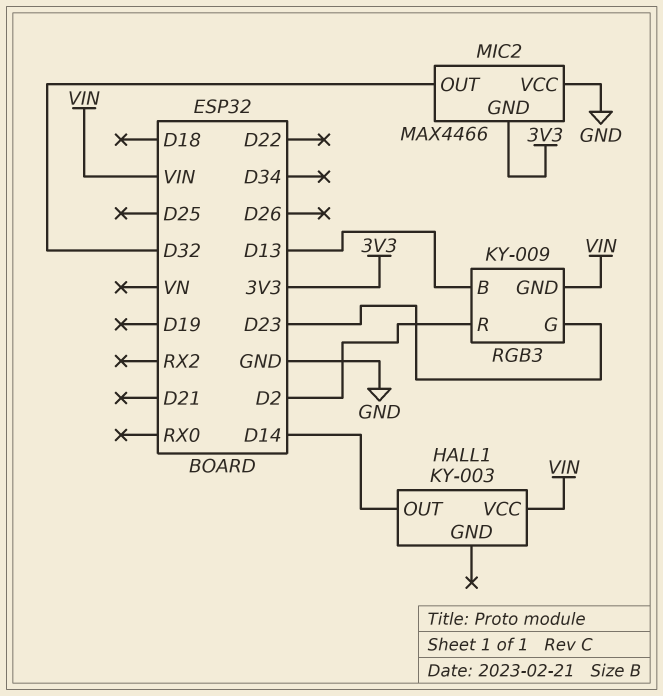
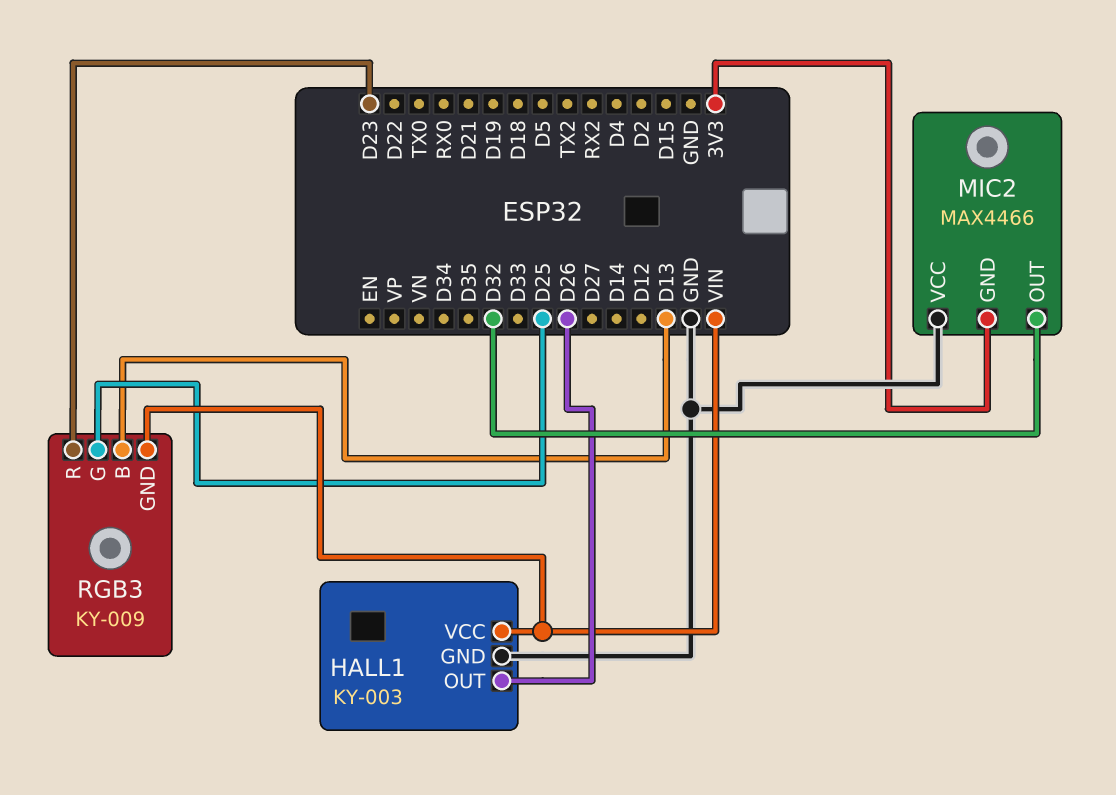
HALL1 pin GND: none -> GND
HALL1 pin OUT: D14 -> D26
RGB3 pin G: D23 -> D25
RGB3 pin R: D2 -> D23

